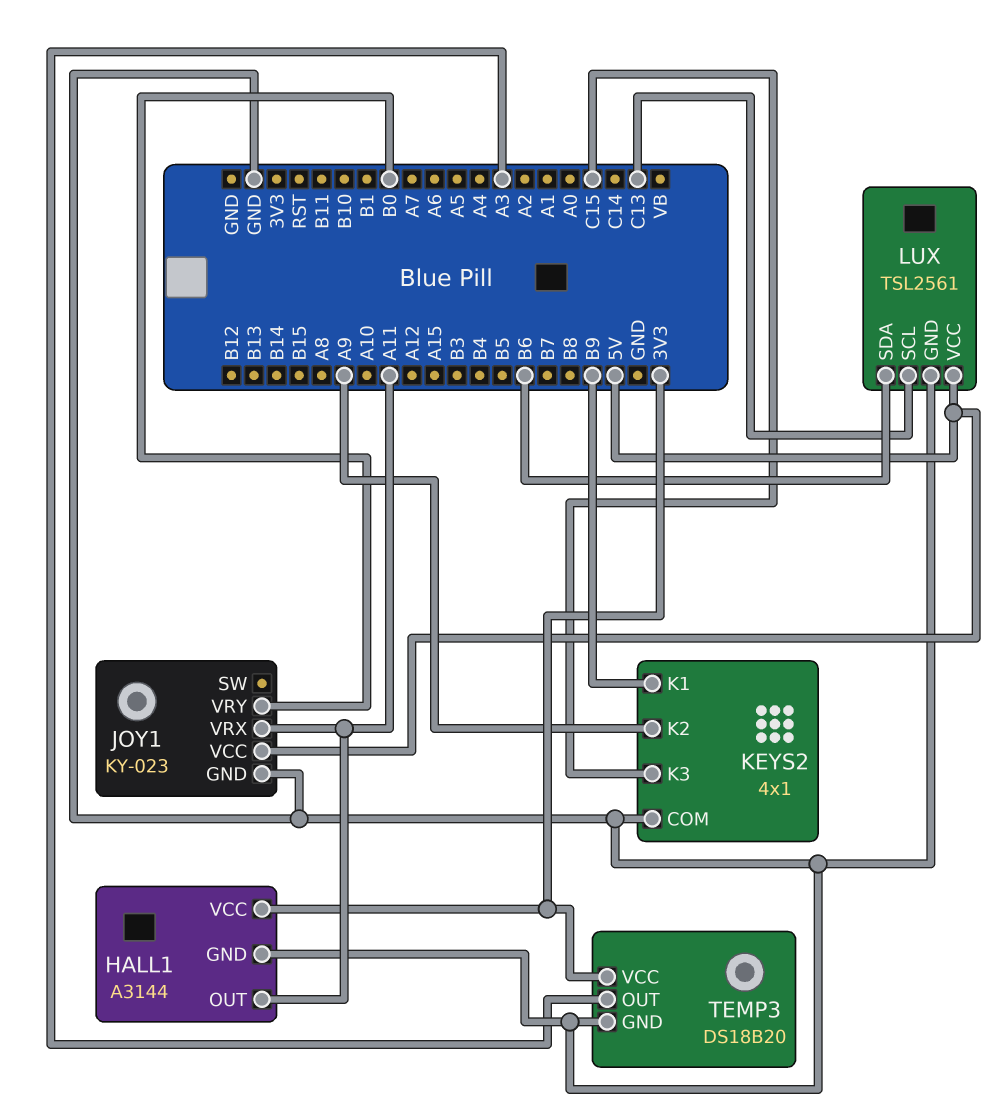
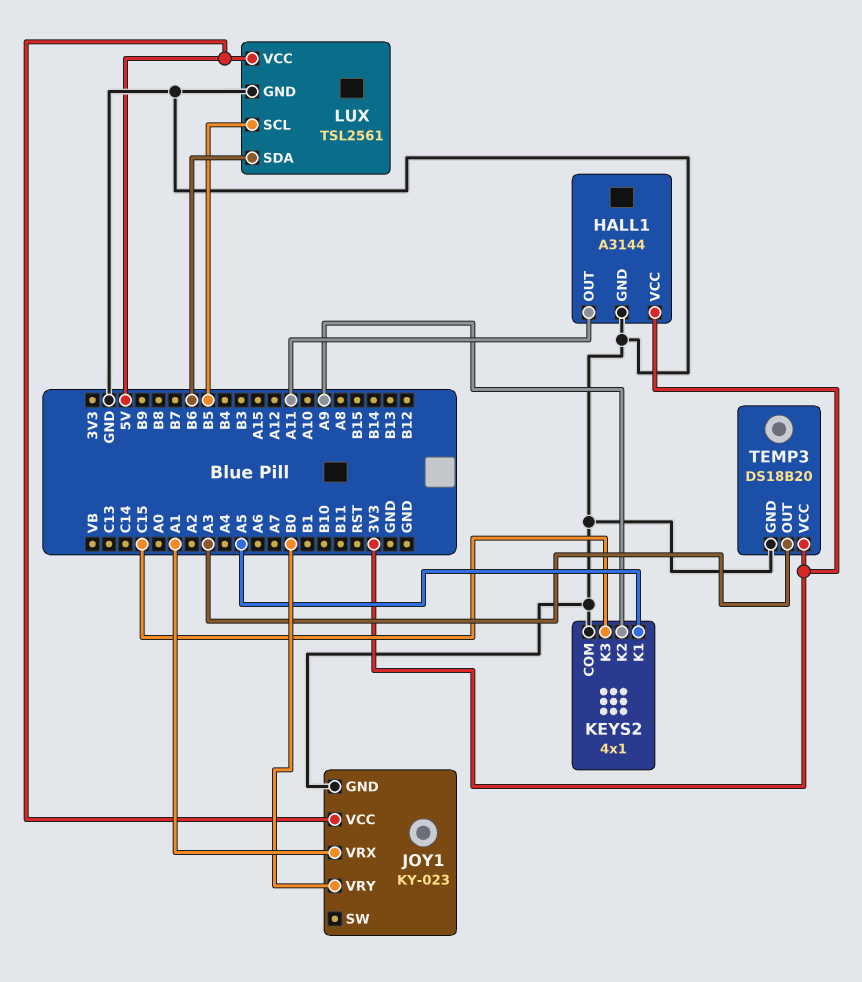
JOY1 pin VRX: A11 -> A1
KEYS2 pin K1: B9 -> A5
LUX pin SCL: C13 -> B5

